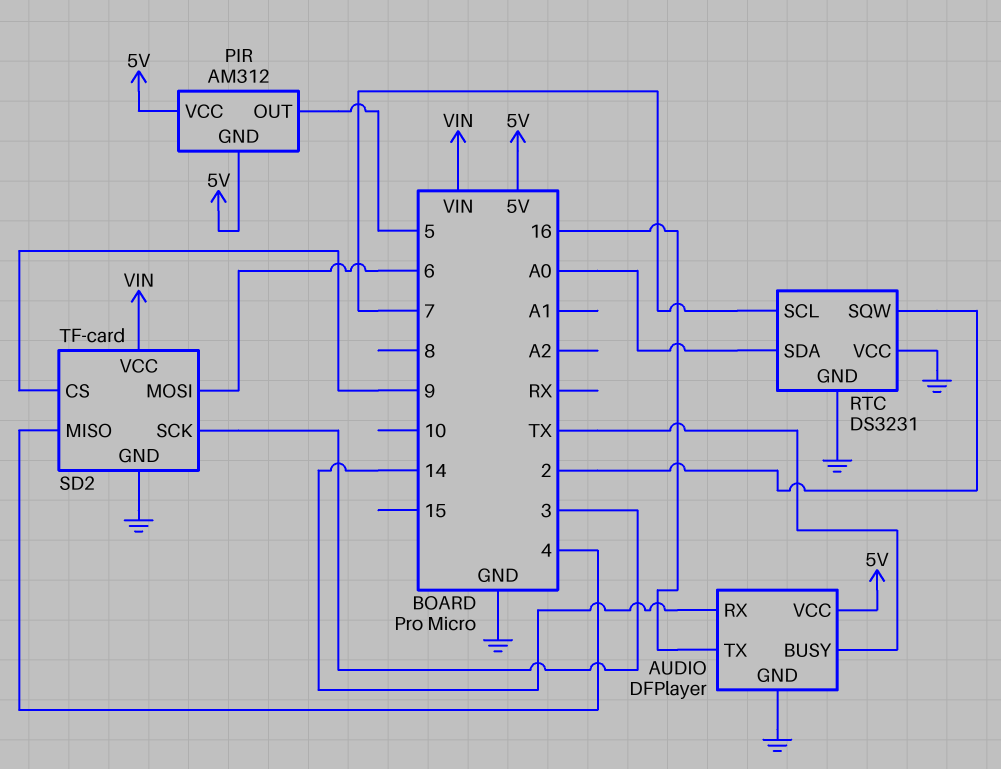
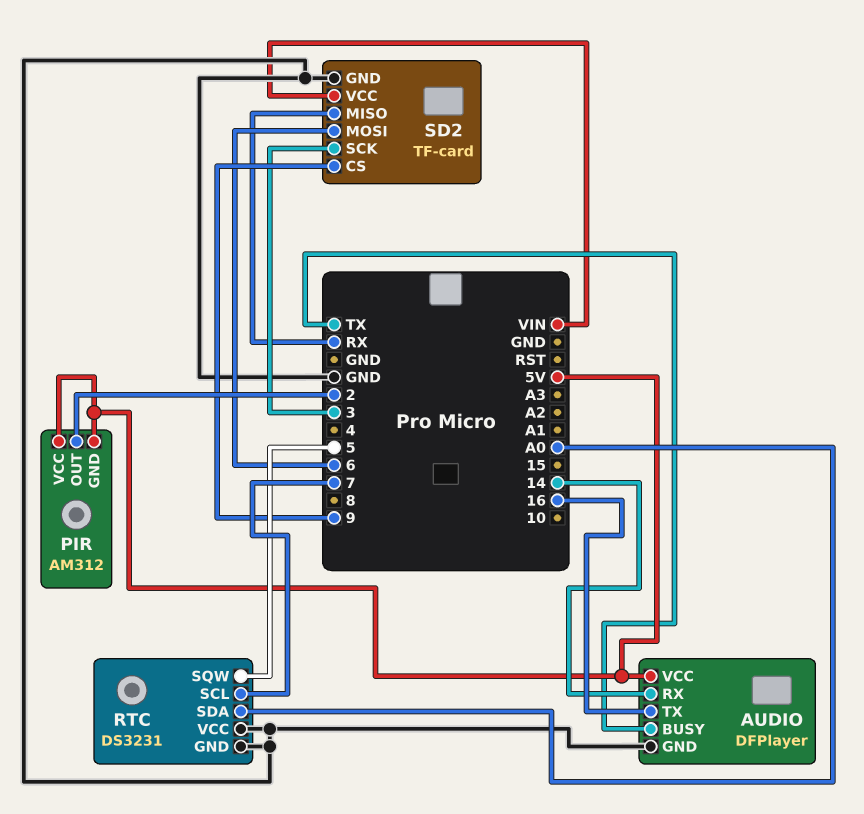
PIR pin OUT: 5 -> 2
RTC pin SQW: 2 -> 5
SD2 pin MISO: 4 -> RX

